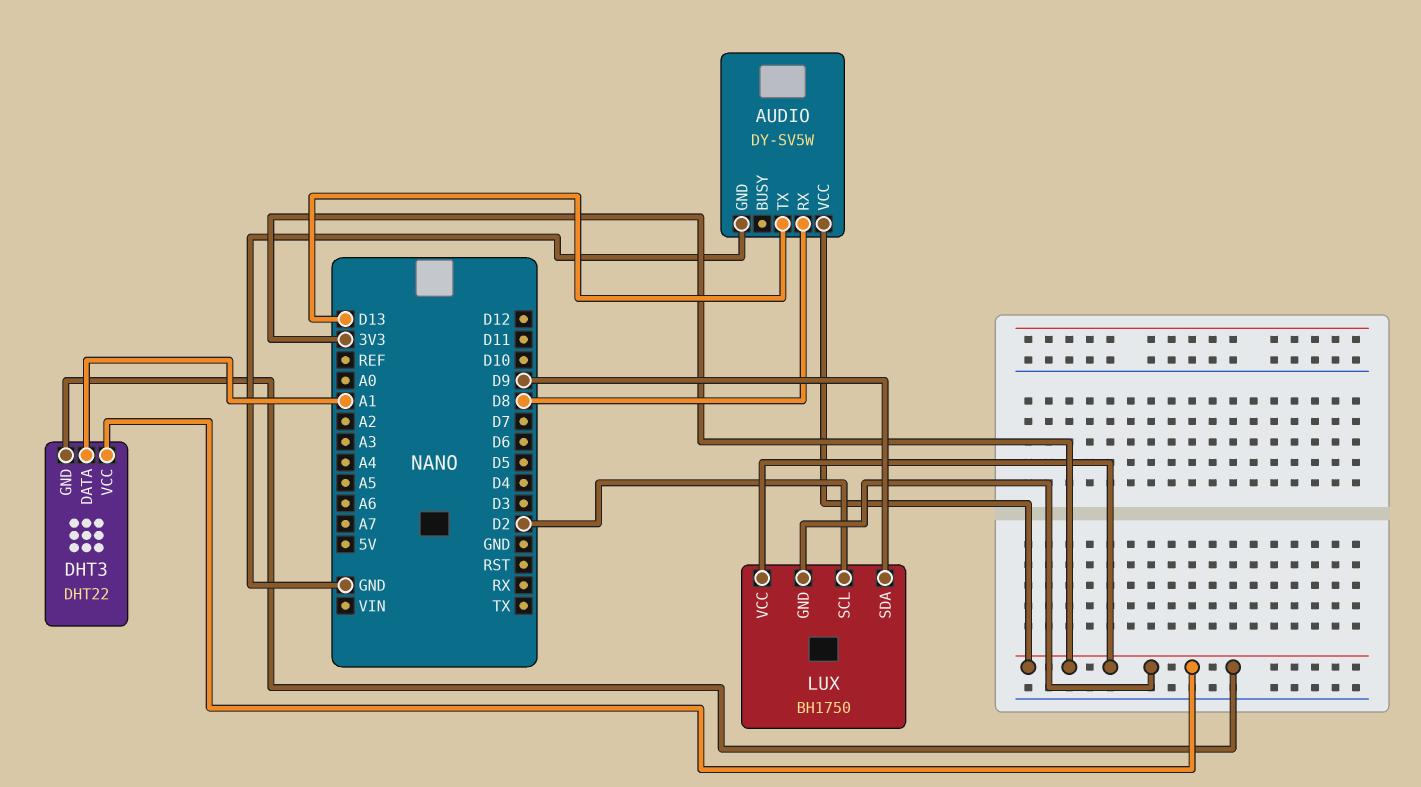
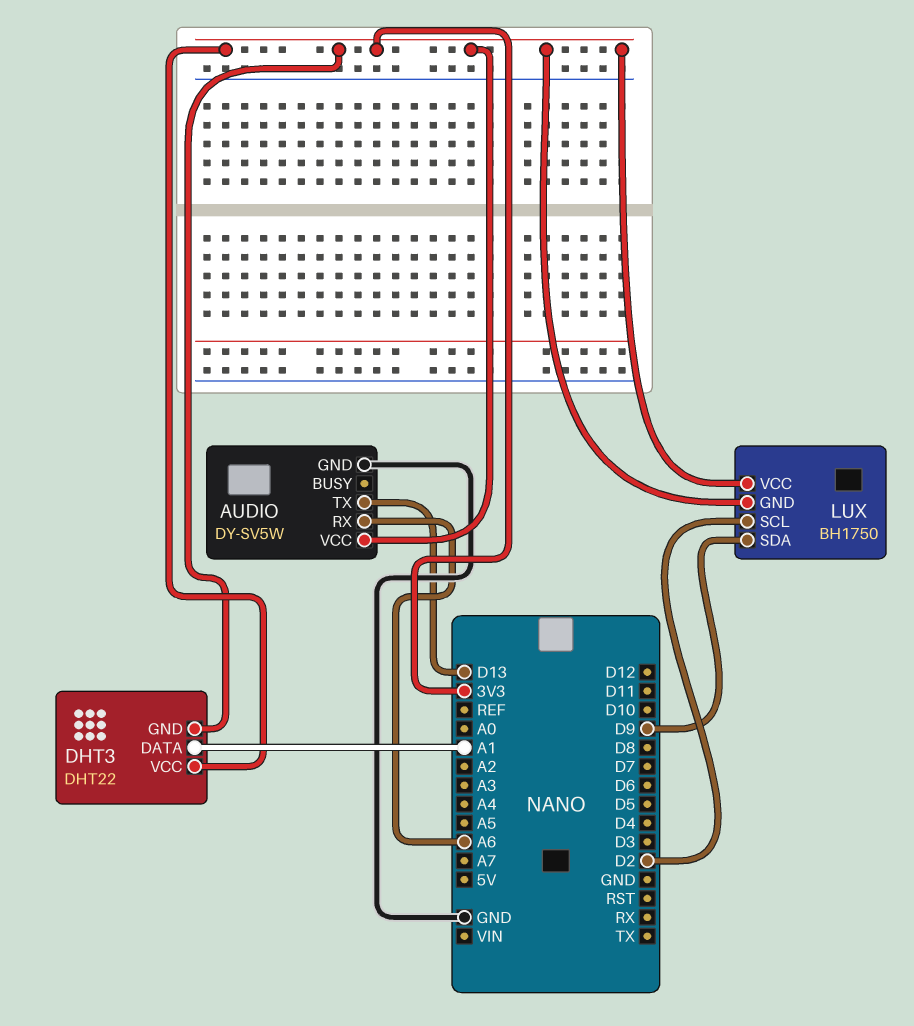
AUDIO pin RX: D8 -> A6

